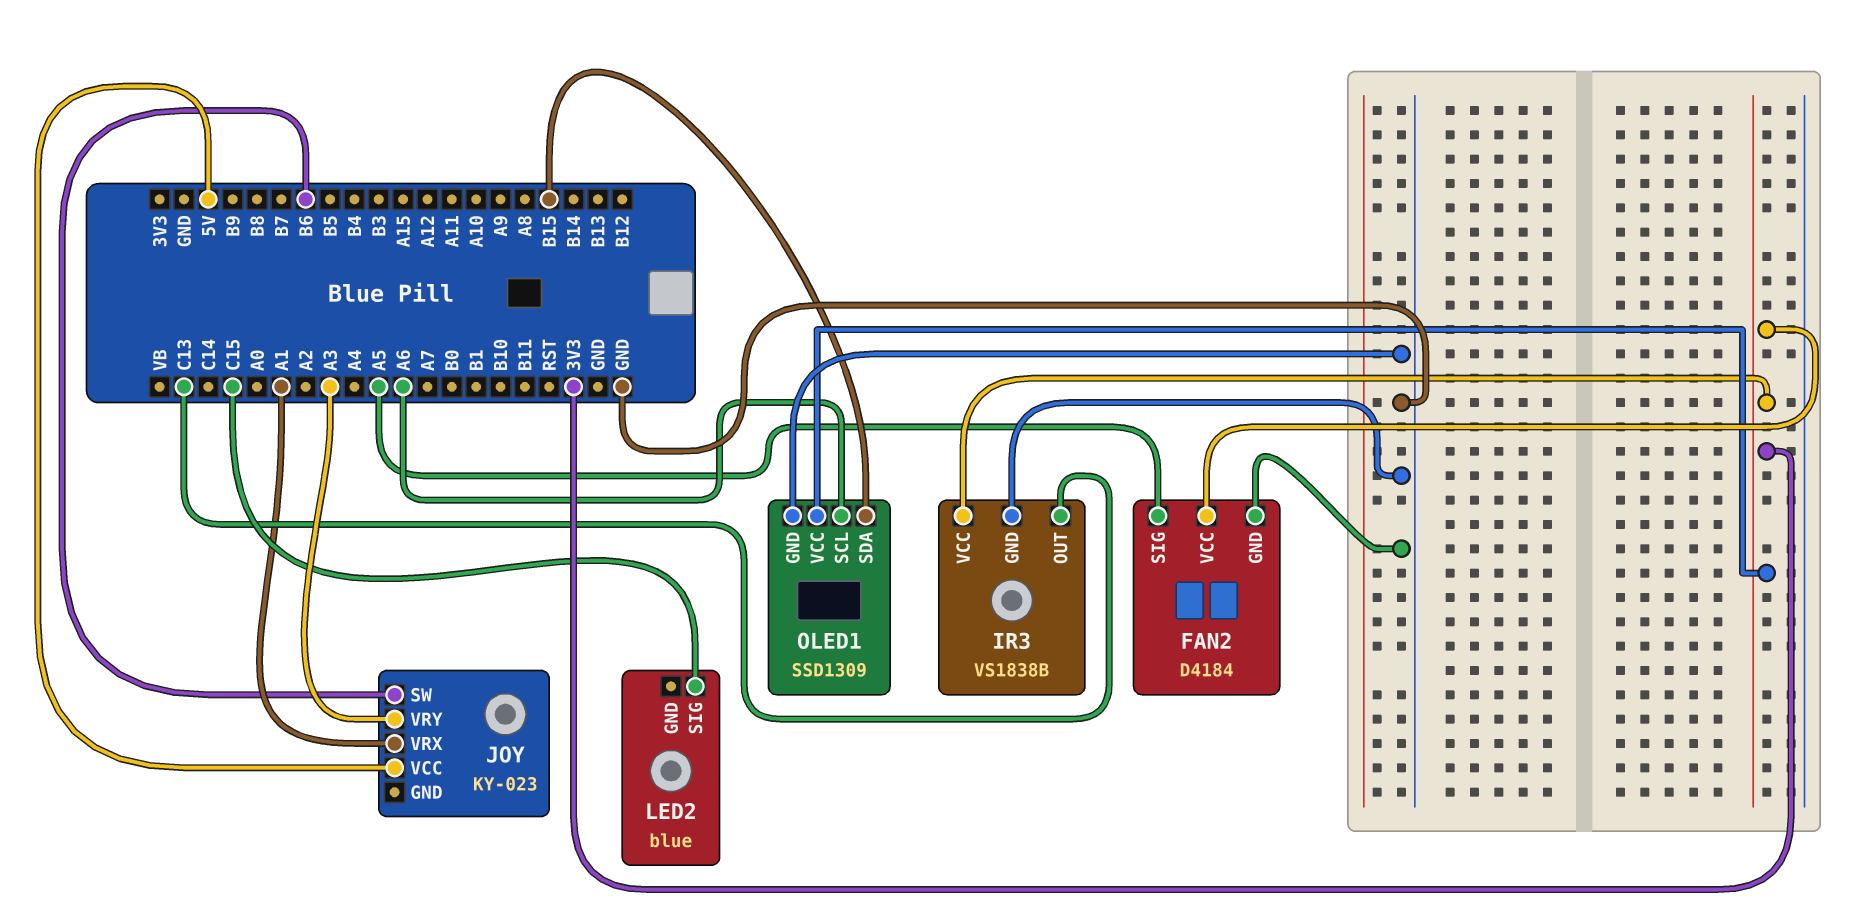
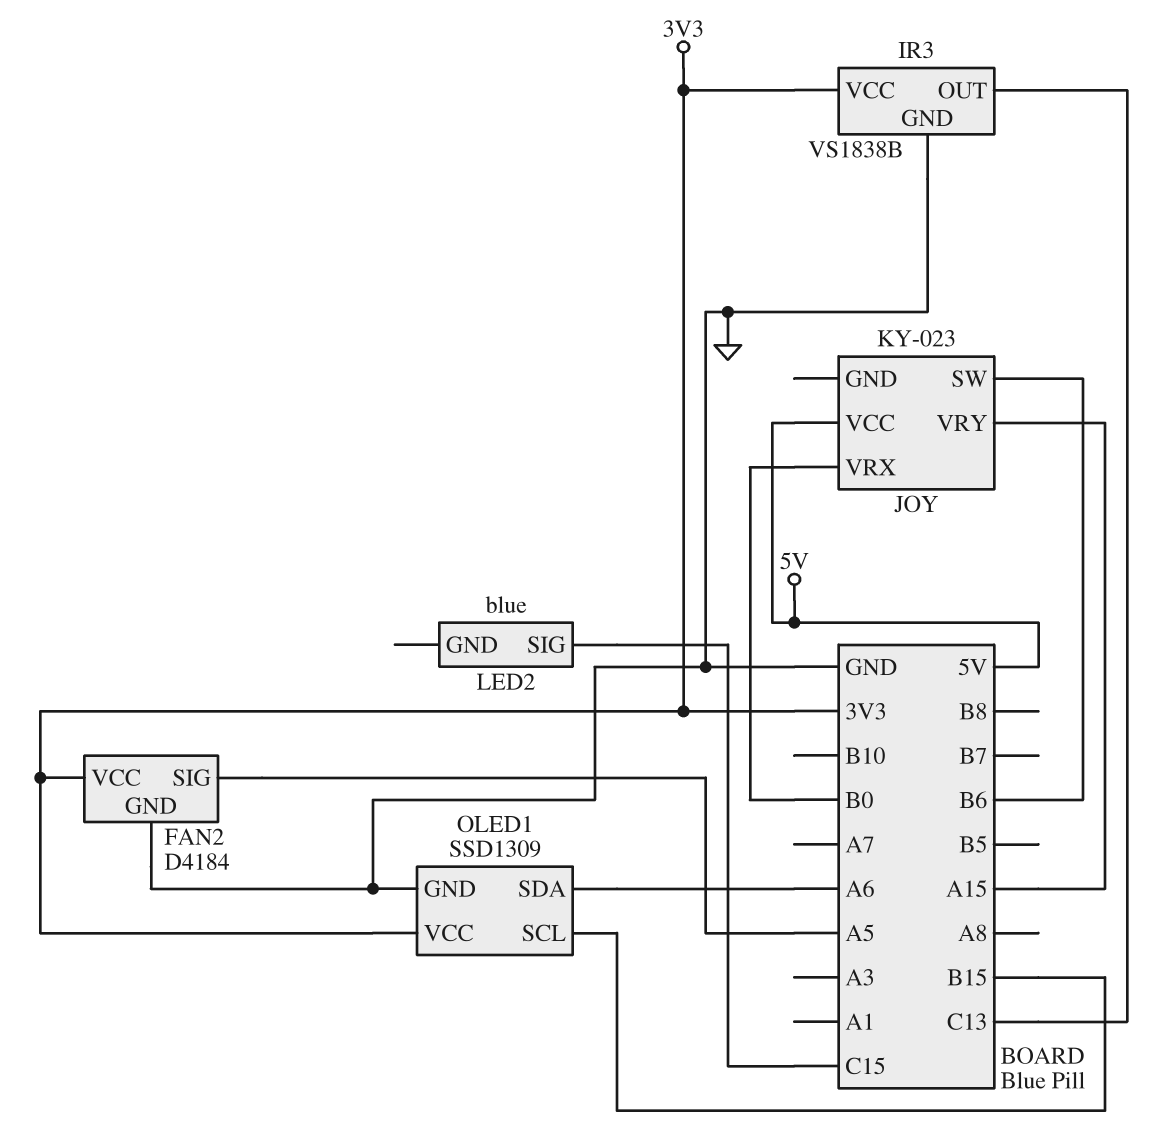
JOY pin VRX: A1 -> B0
JOY pin VRY: A3 -> A15
OLED1 pin SCL: A6 -> B15
OLED1 pin SDA: B15 -> A6

